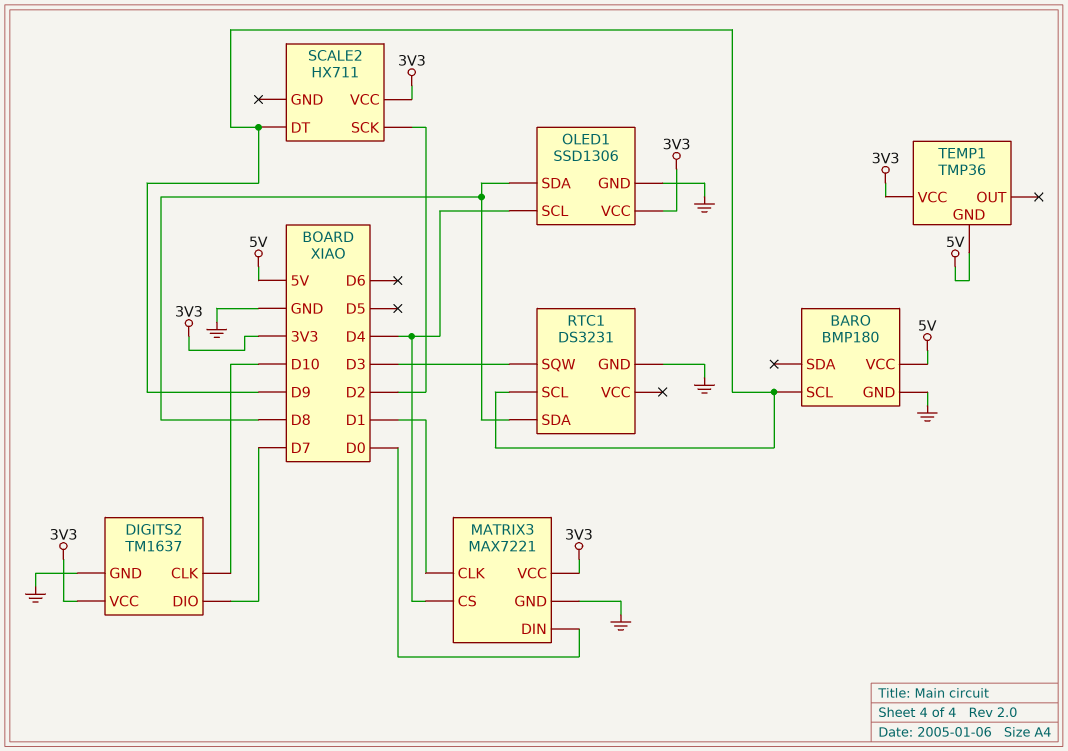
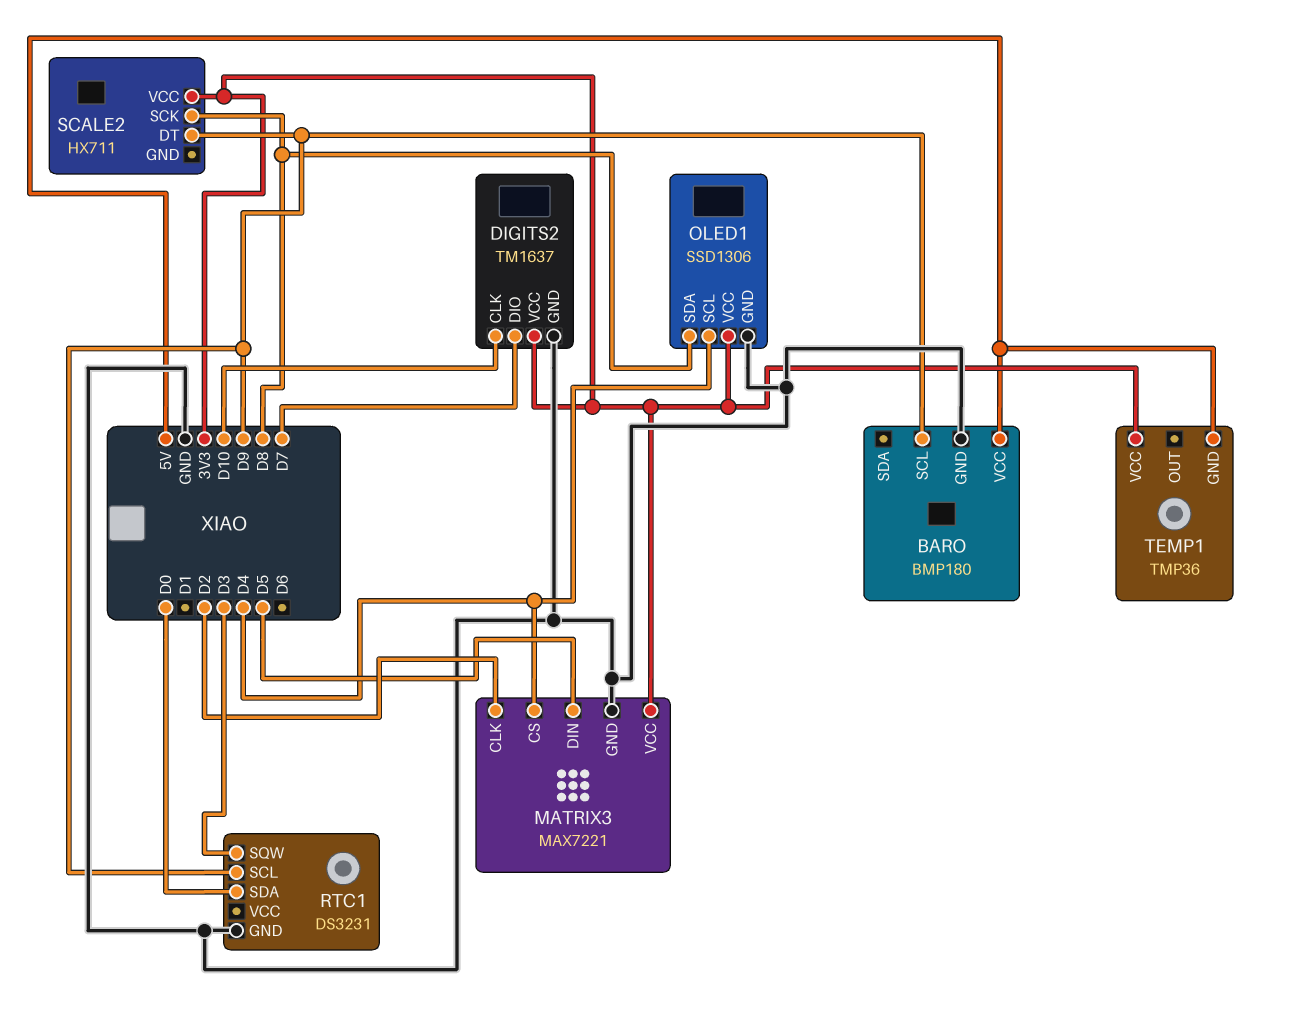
MATRIX3 pin CLK: D1 -> D2
MATRIX3 pin DIN: D0 -> D5
RTC1 pin SDA: D8 -> D0
SCALE2 pin SCK: D2 -> D8

